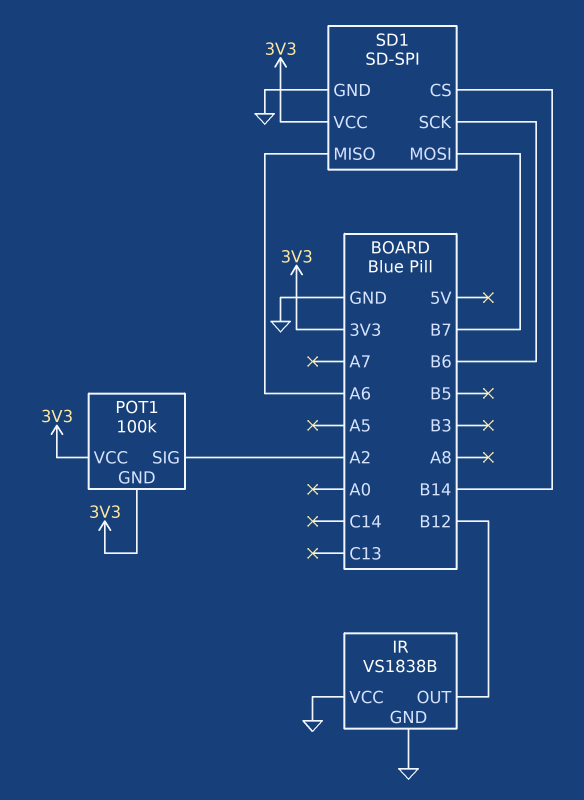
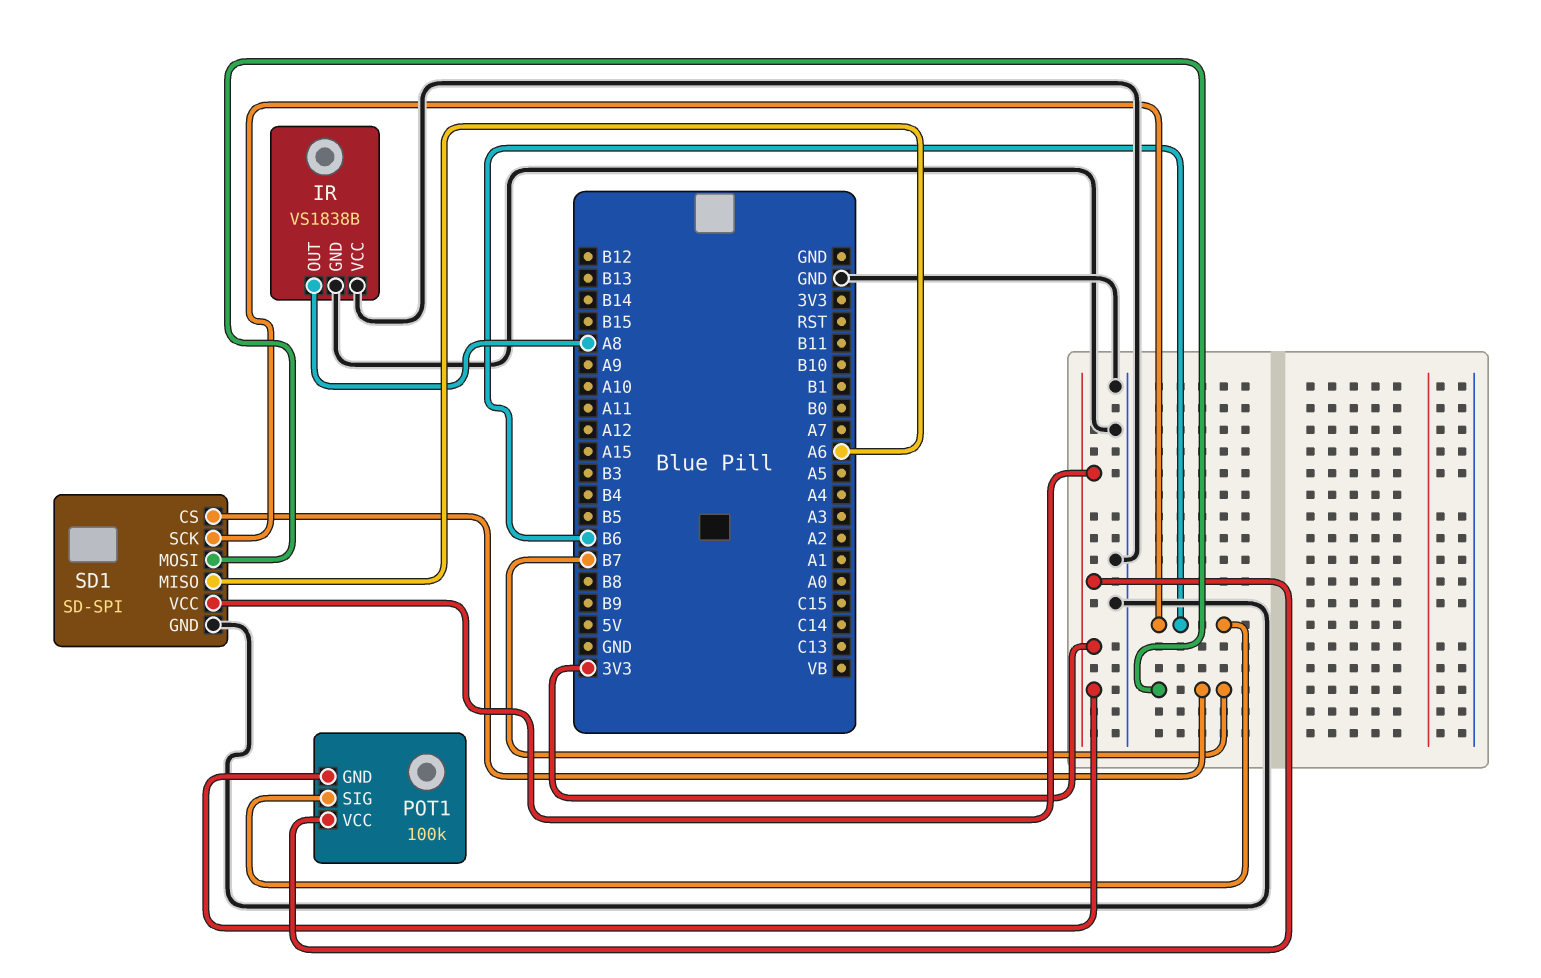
IR pin OUT: B12 -> A8
POT1 pin SIG: A2 -> B6
SD1 pin CS: B14 -> B7

